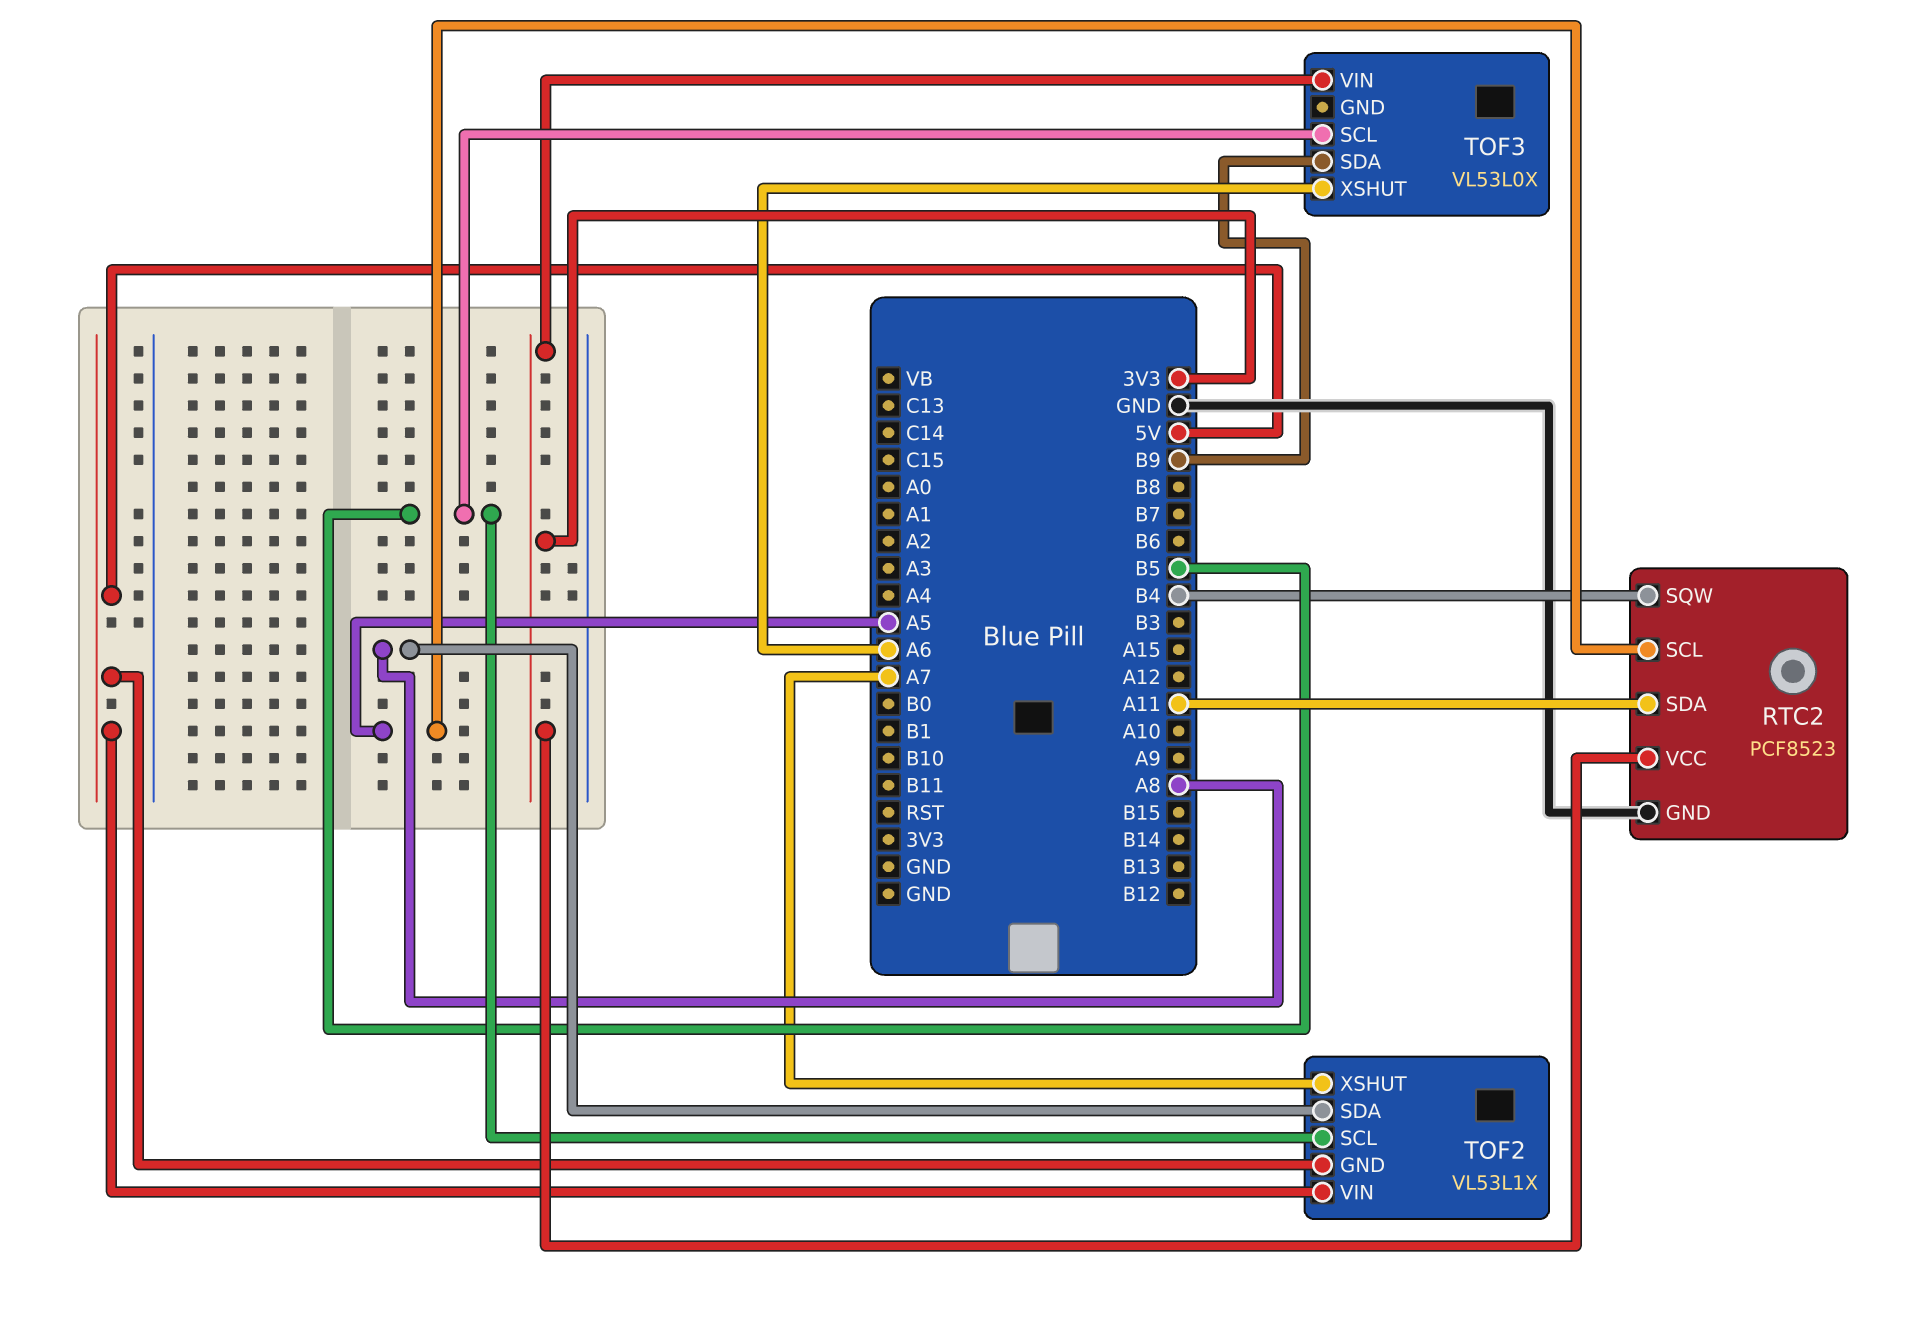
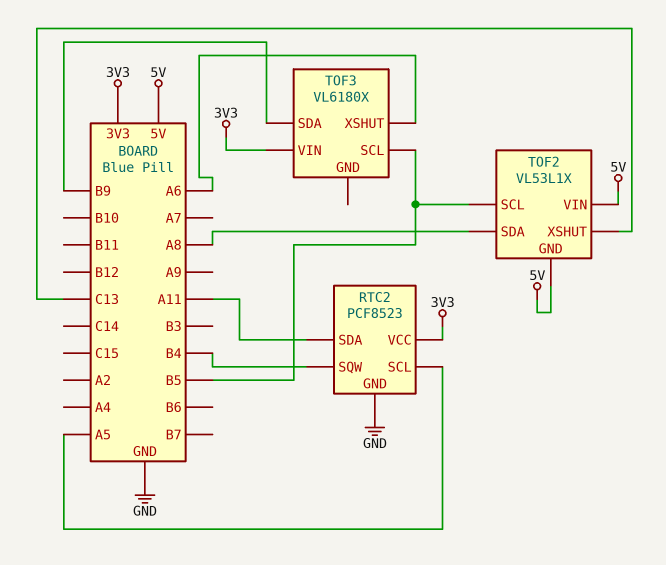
TOF2 pin XSHUT: A7 -> C13
TOF3: VL53L0X -> VL6180X

